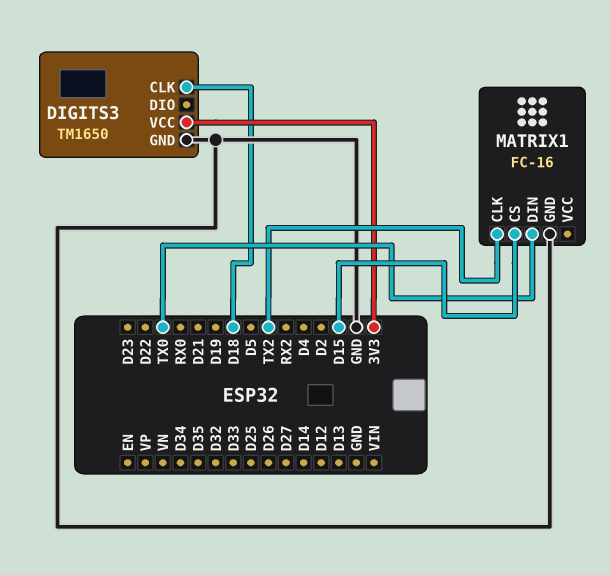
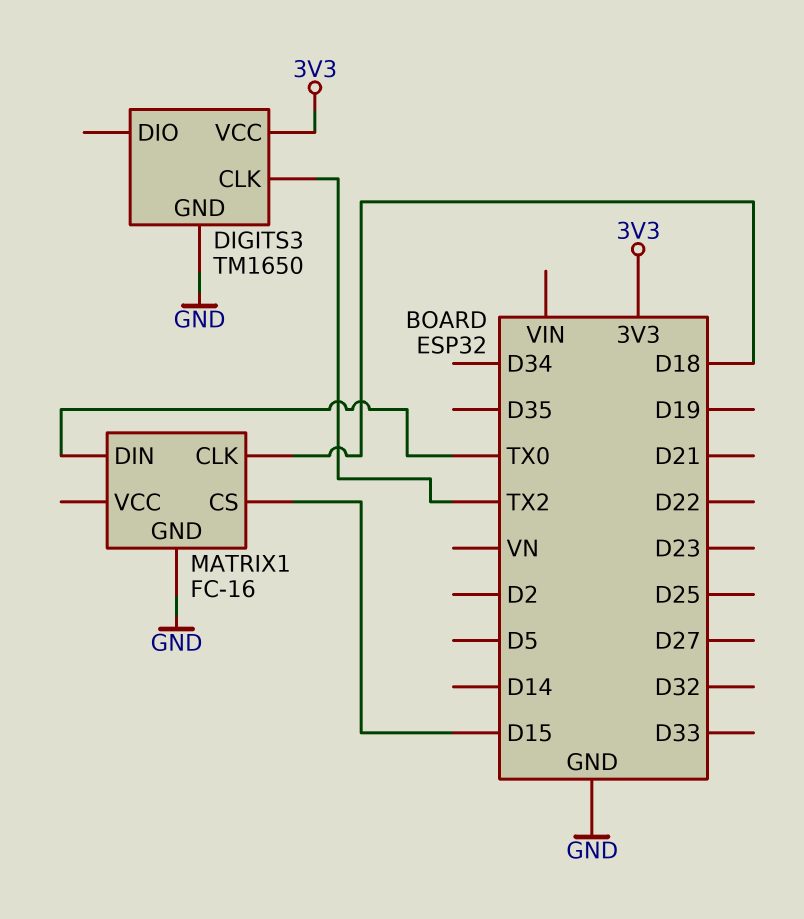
DIGITS3 pin CLK: D18 -> TX2
MATRIX1 pin CLK: TX2 -> D18

